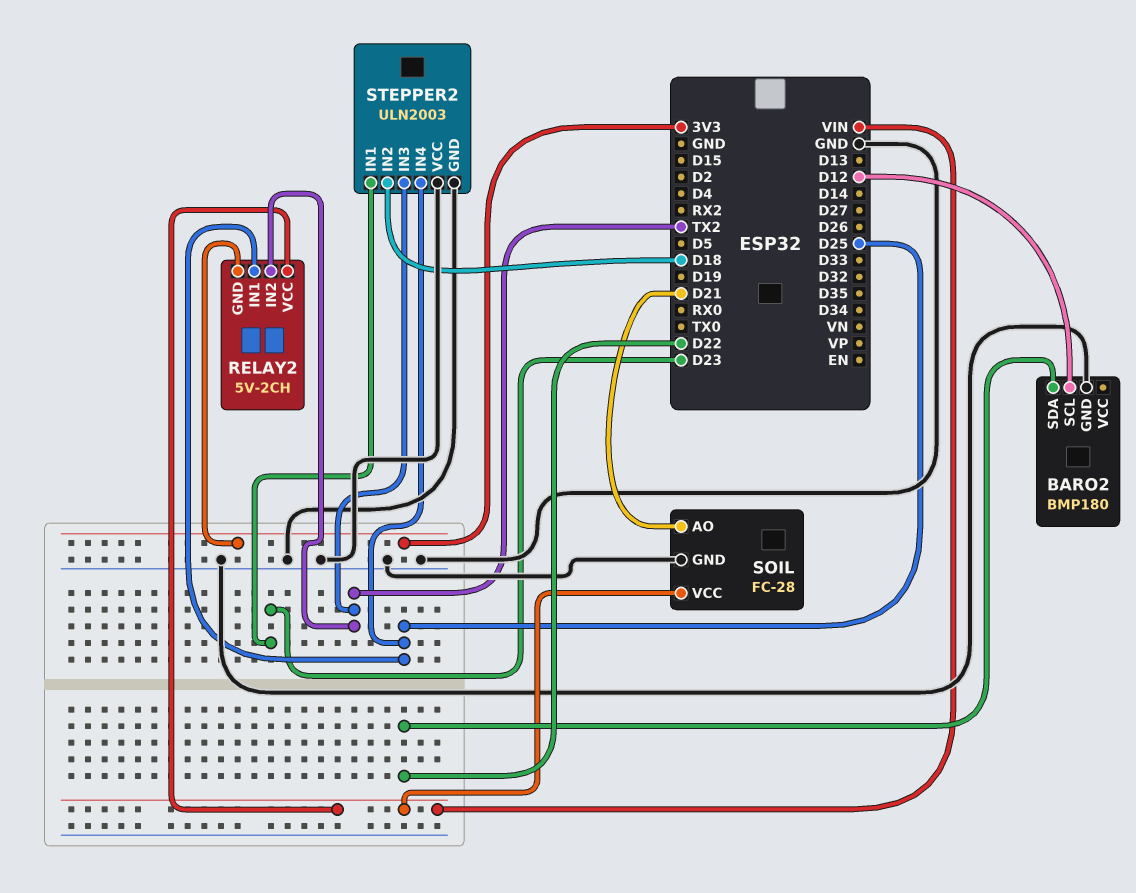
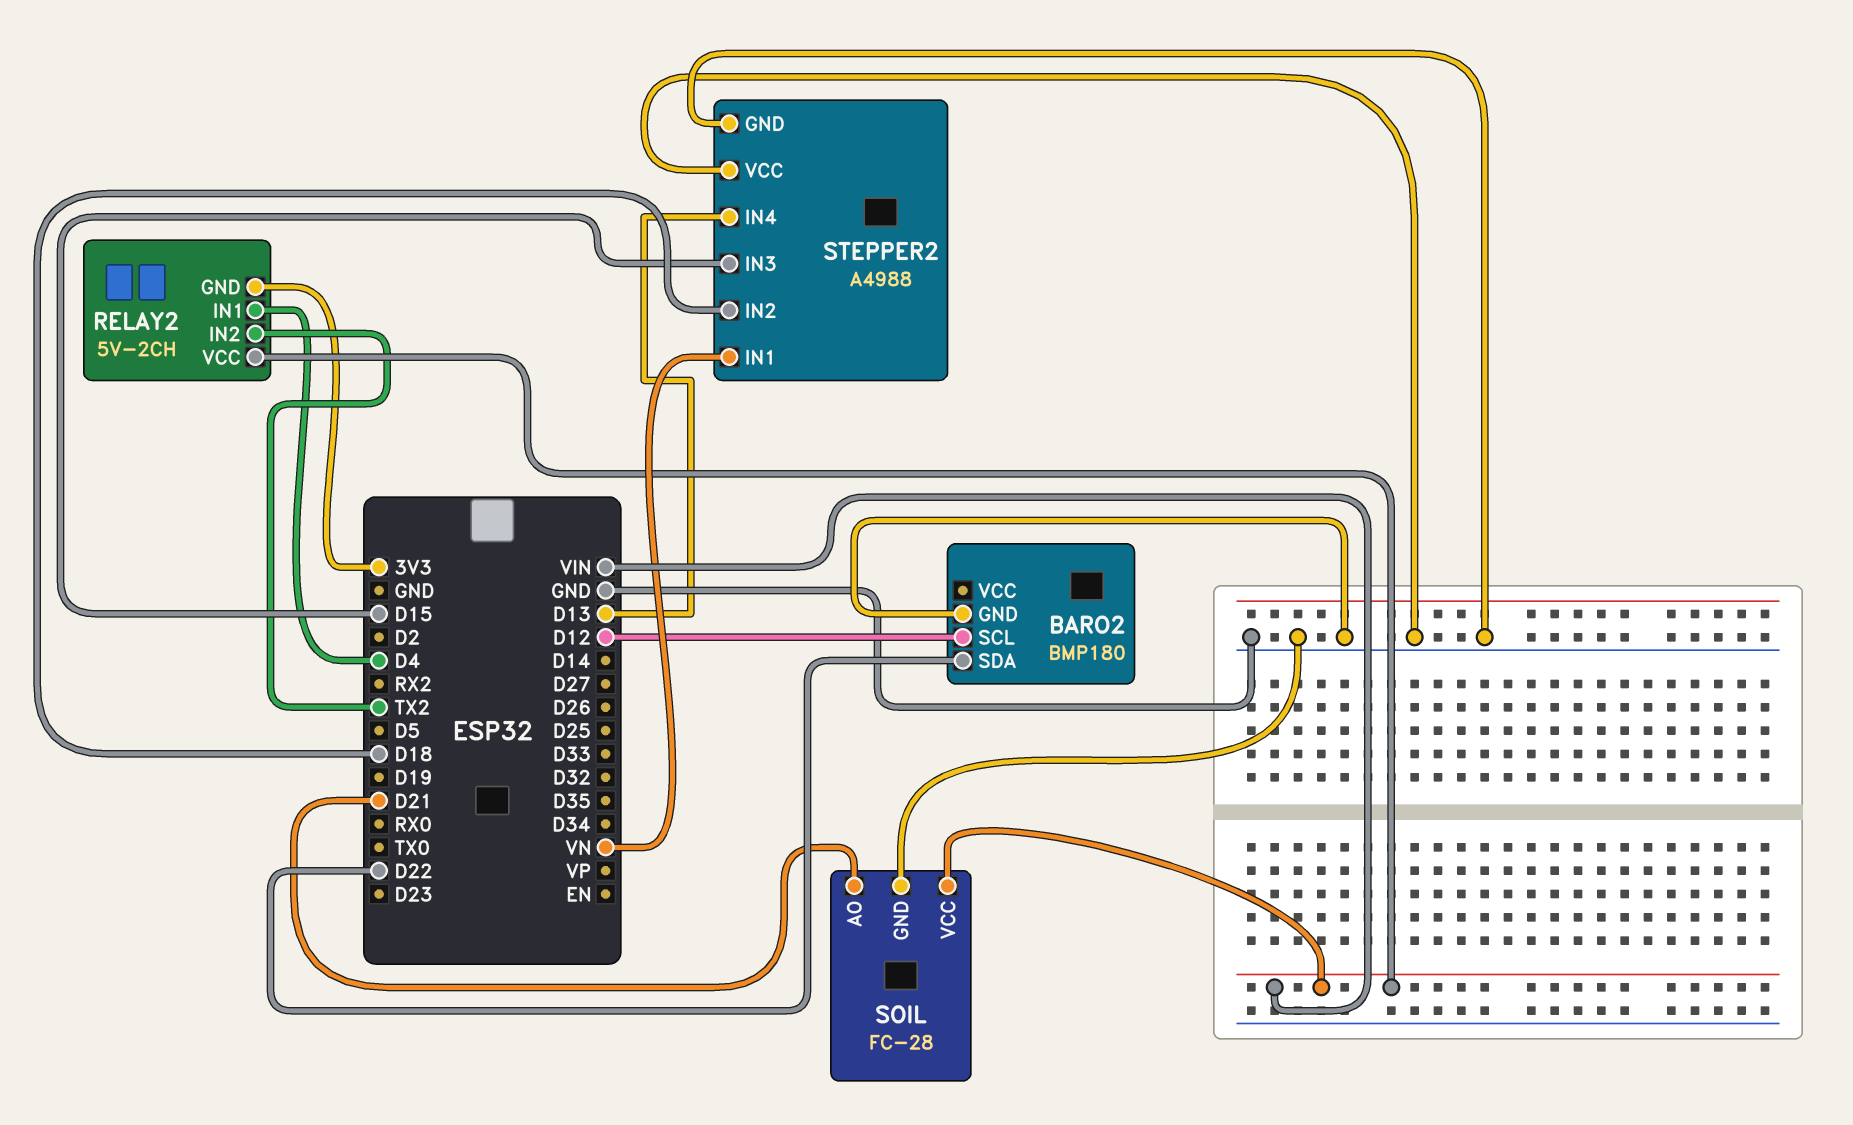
RELAY2 pin IN1: D25 -> D4
STEPPER2: ULN2003 -> A4988
STEPPER2 pin IN1: D23 -> VN
STEPPER2 pin IN3: TX2 -> D15
STEPPER2 pin IN4: D25 -> D13

